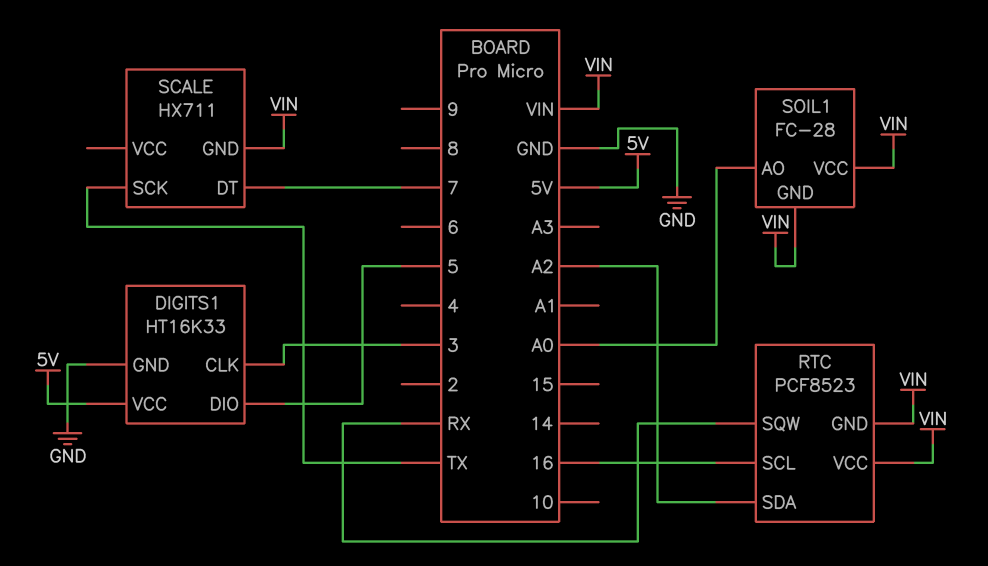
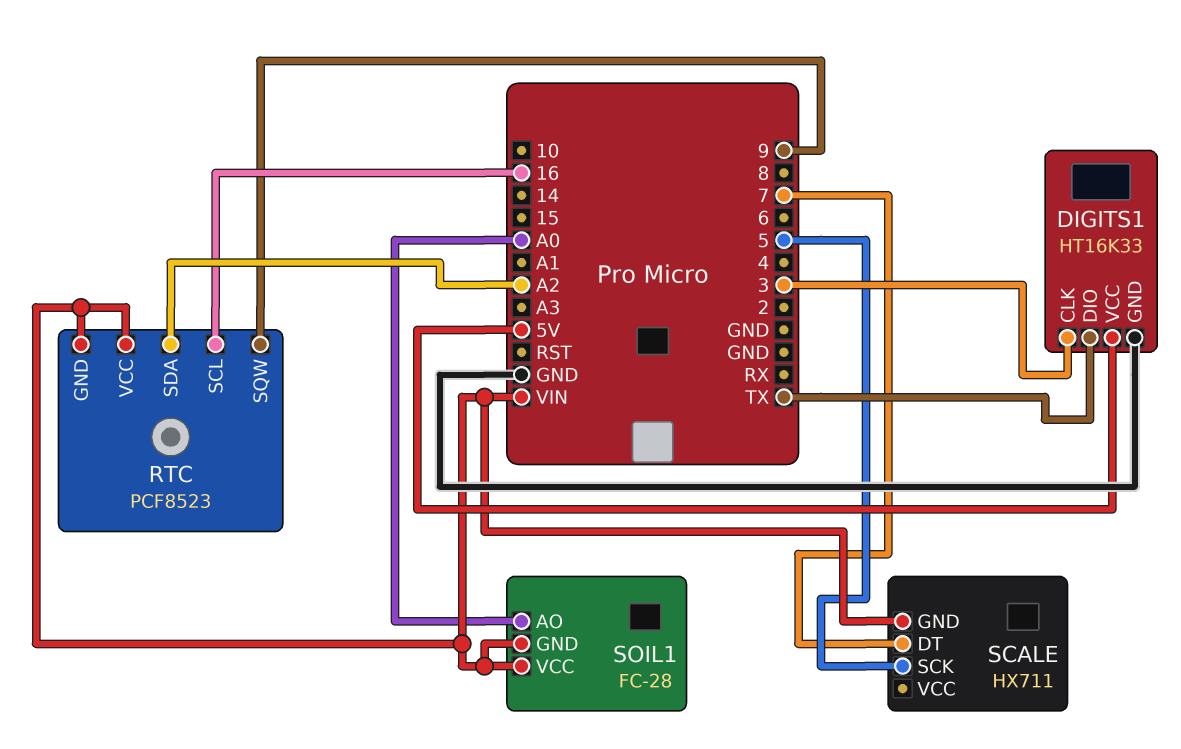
DIGITS1 pin DIO: 5 -> TX
RTC pin SQW: RX -> 9
SCALE pin SCK: TX -> 5

